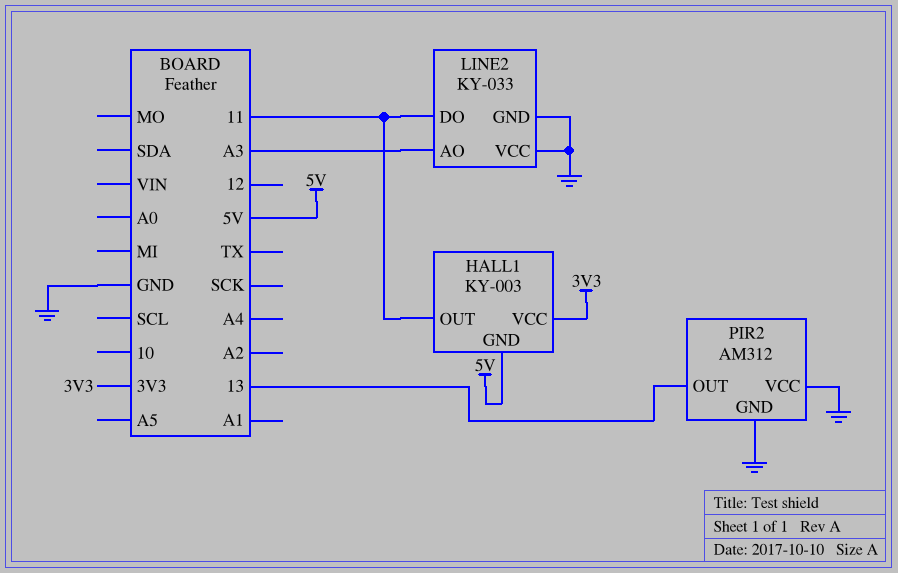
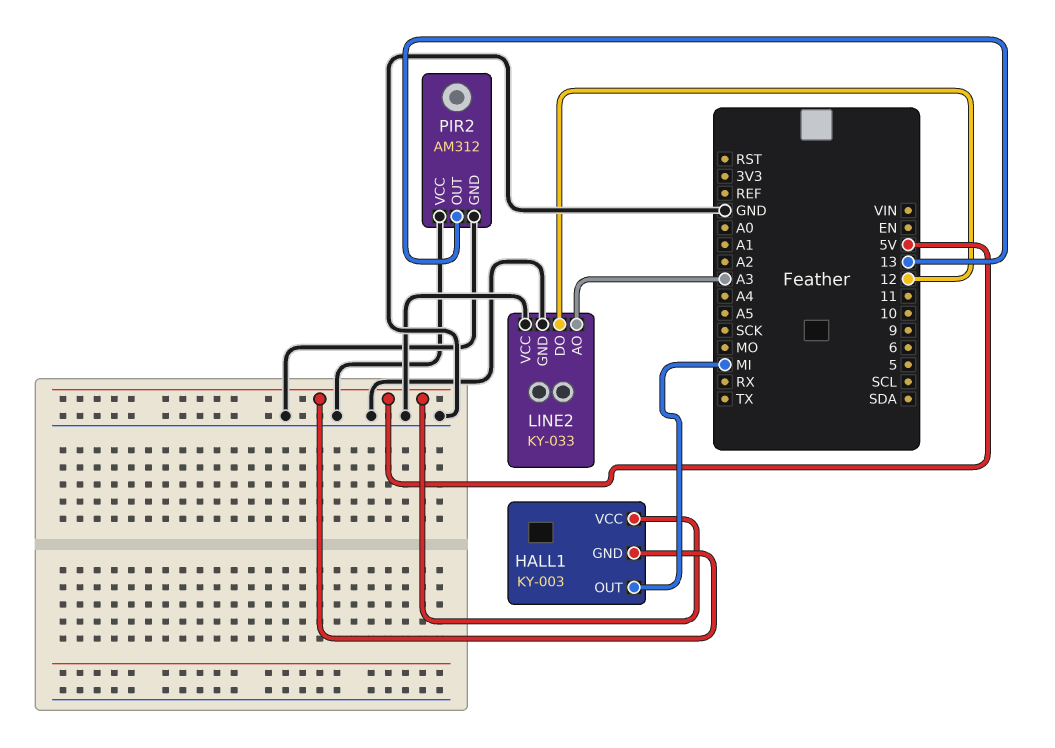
HALL1 pin OUT: 11 -> MI
HALL1 pin VCC: 3V3 -> 5V
LINE2 pin DO: 11 -> 12

